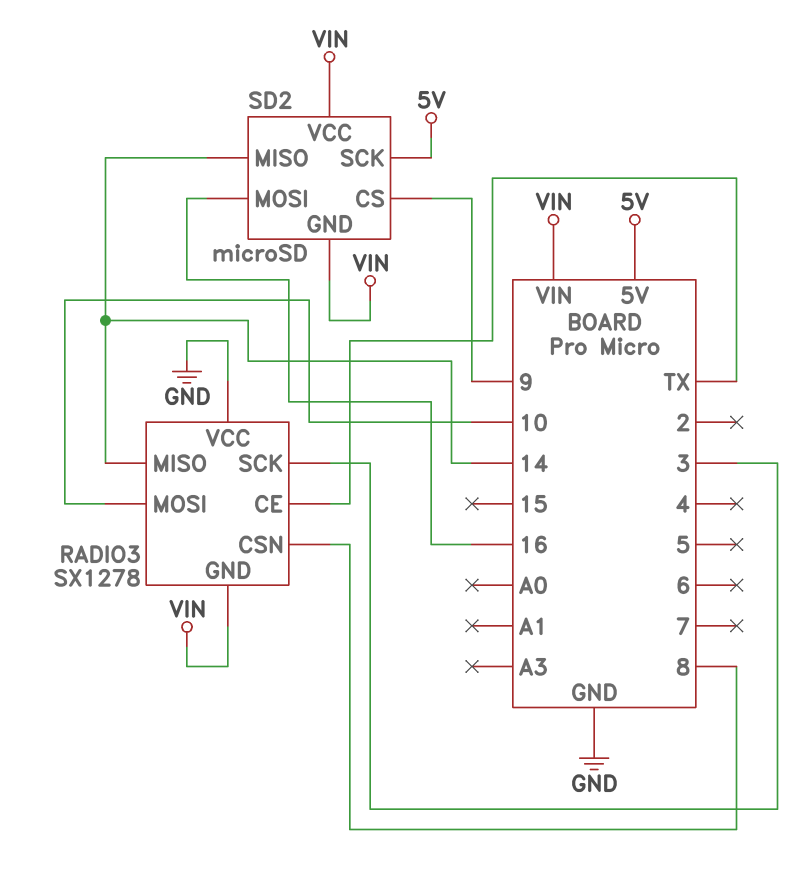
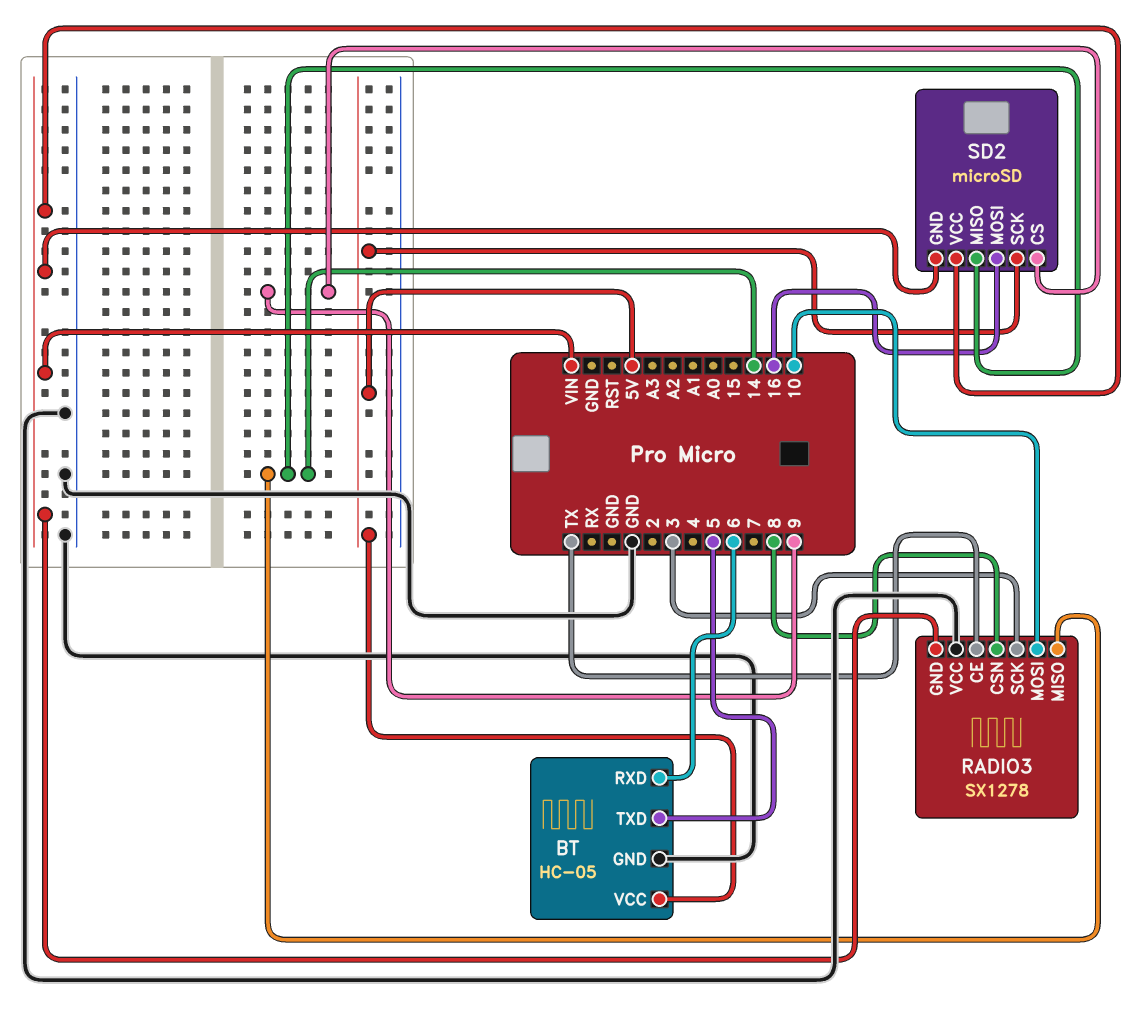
BT: none -> HC-05
BT pin GND: none -> GND
BT pin RXD: none -> 6
BT pin TXD: none -> 5
BT pin VCC: none -> 5V

